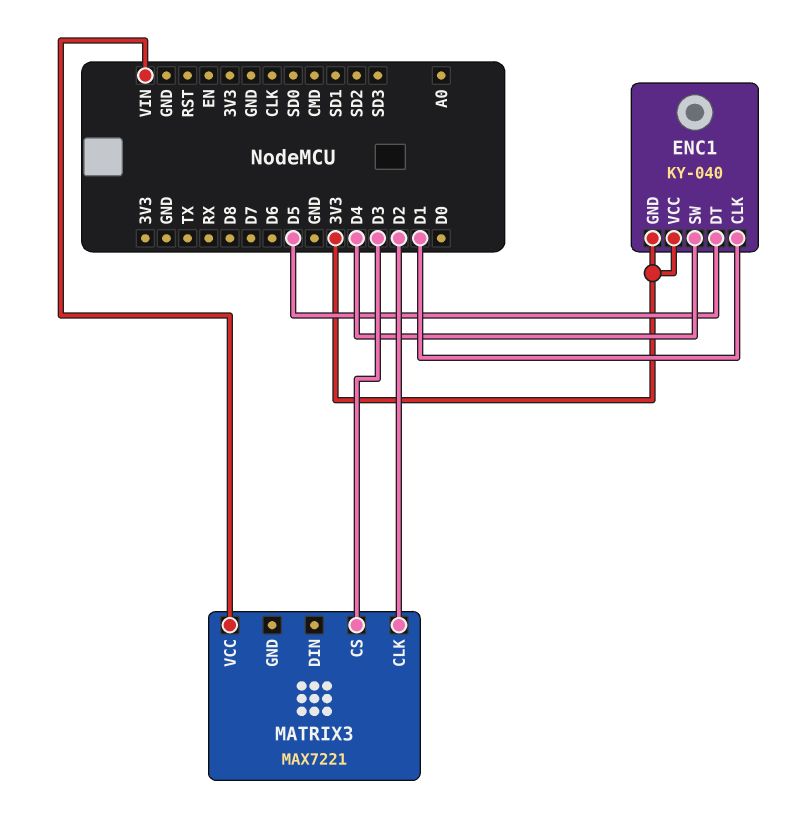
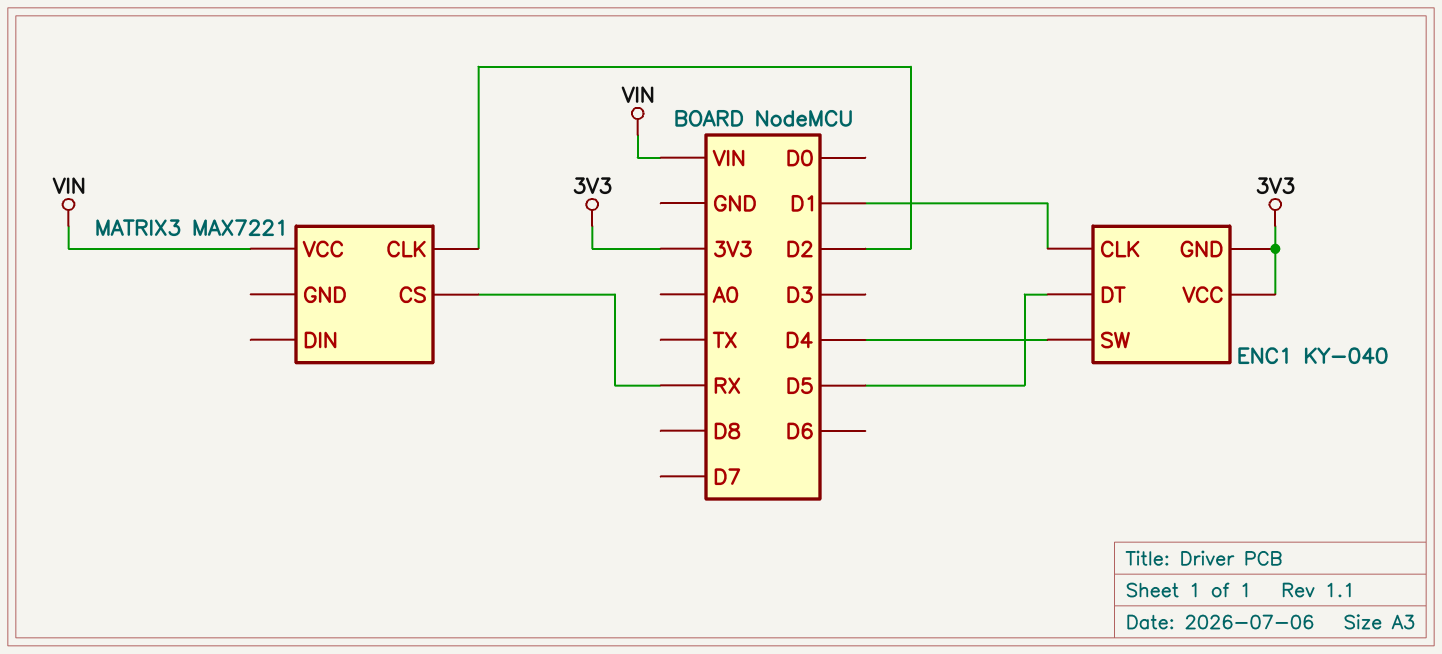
MATRIX3 pin CS: D3 -> RX

